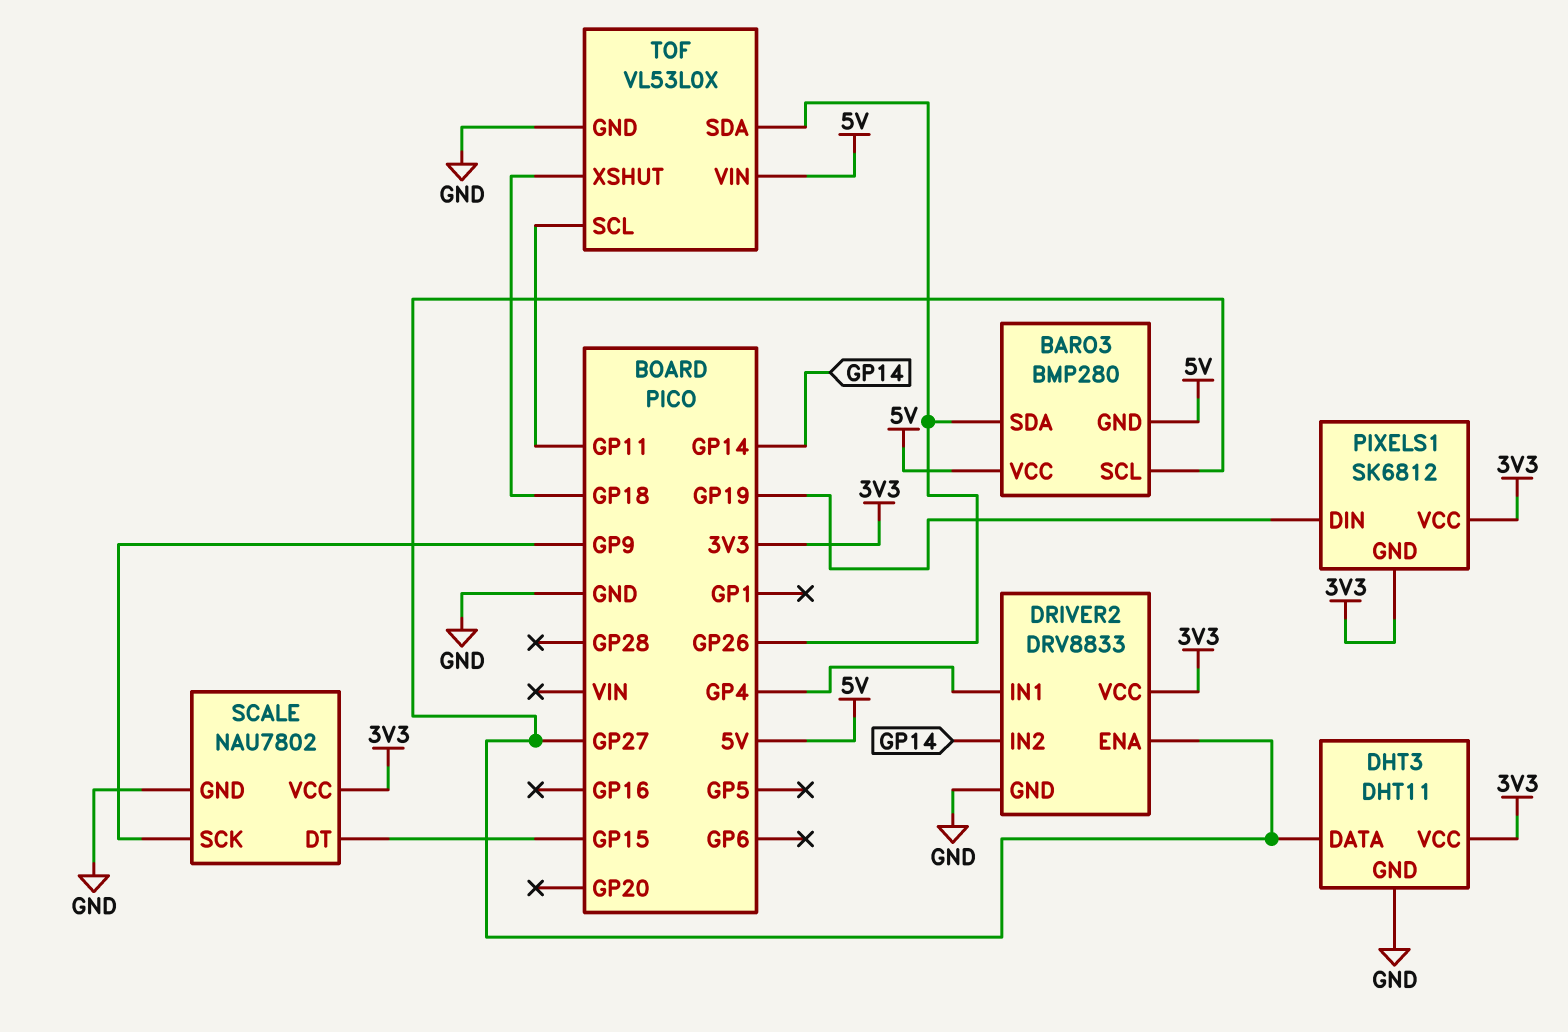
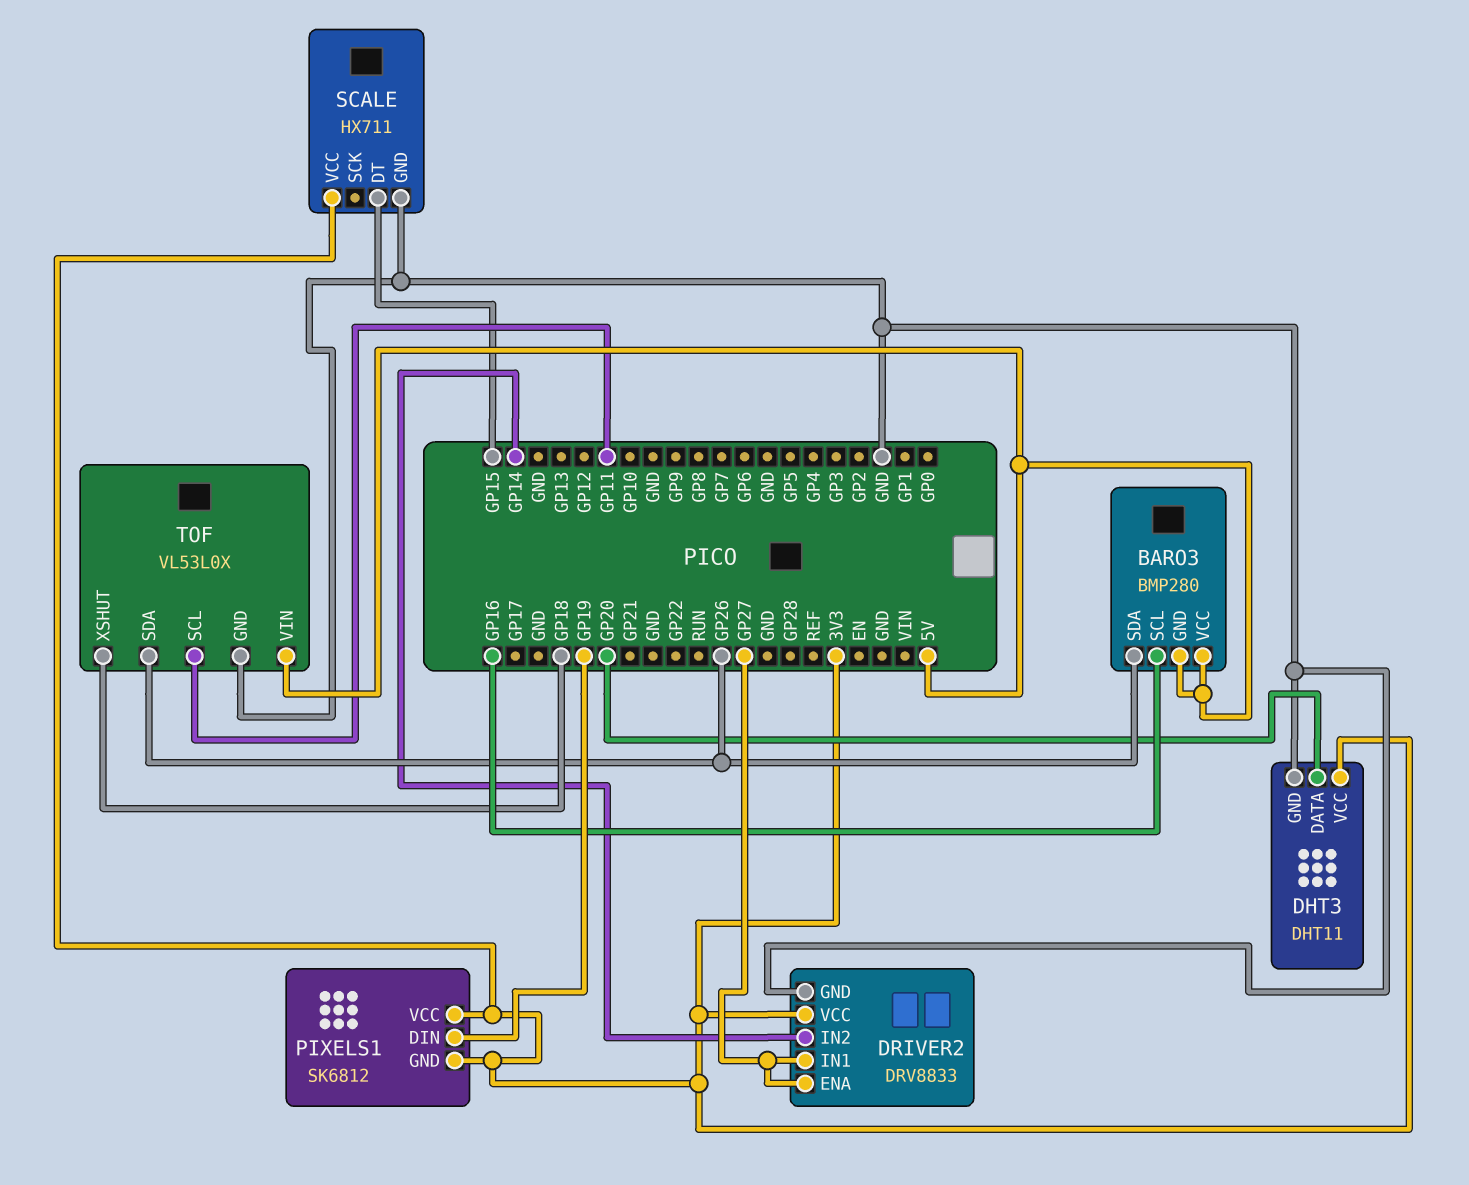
BARO3 pin SCL: GP27 -> GP16
DHT3 pin DATA: GP27 -> GP20
DRIVER2 pin IN1: GP4 -> GP27
SCALE: NAU7802 -> HX711
SCALE pin SCK: GP9 -> none

